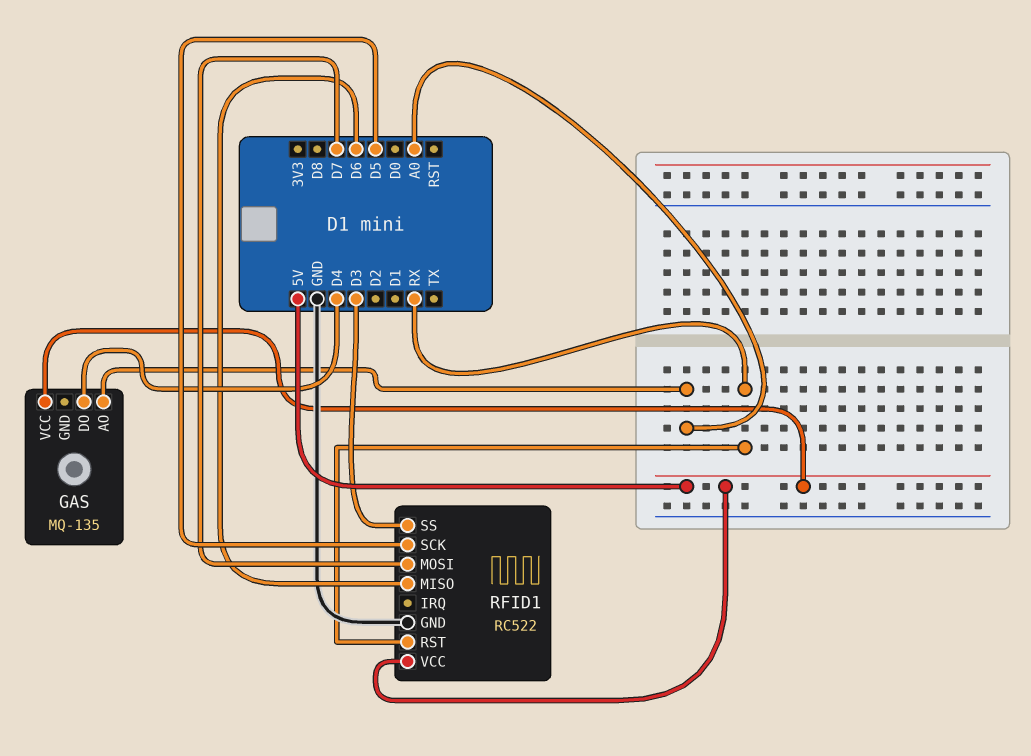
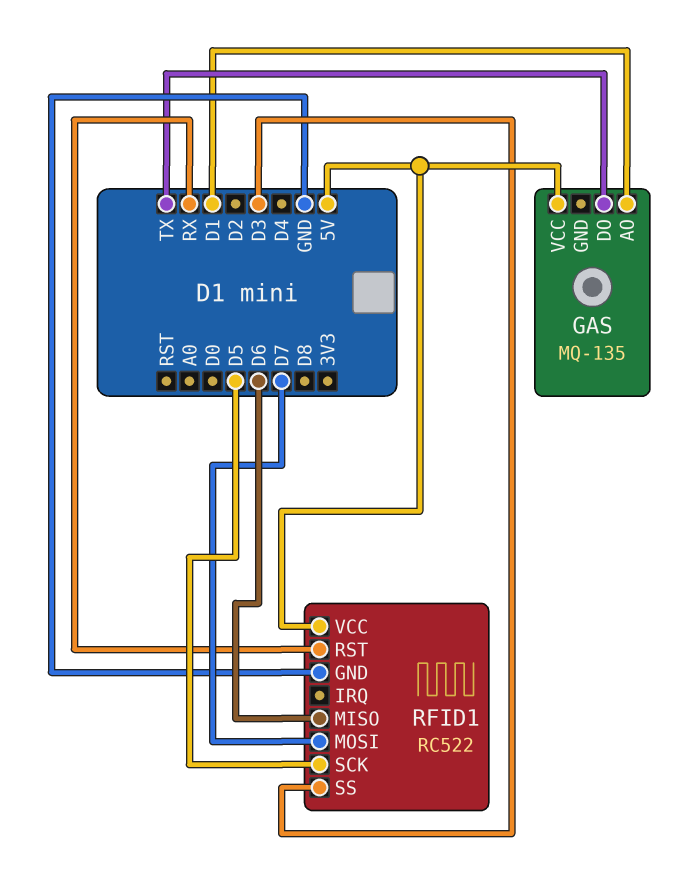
GAS pin AO: A0 -> D1
GAS pin DO: D4 -> TX

